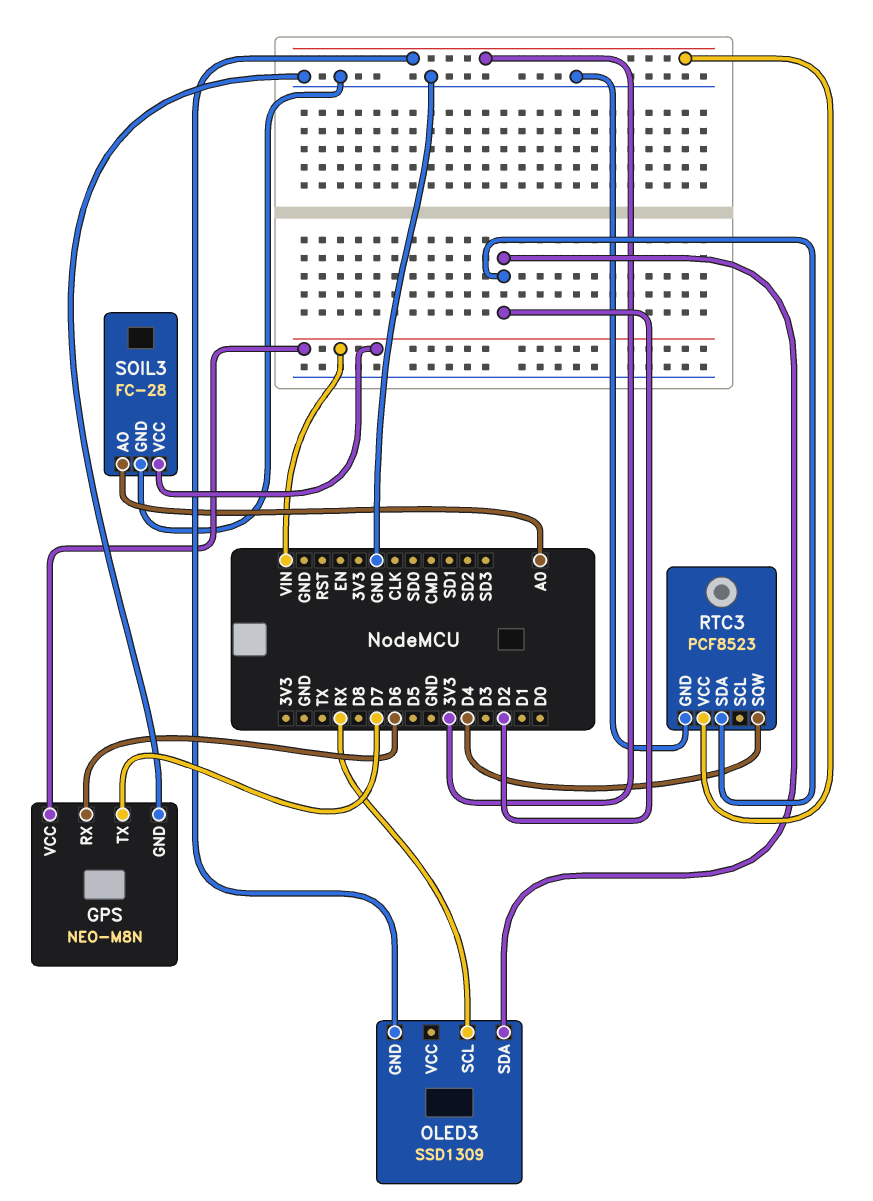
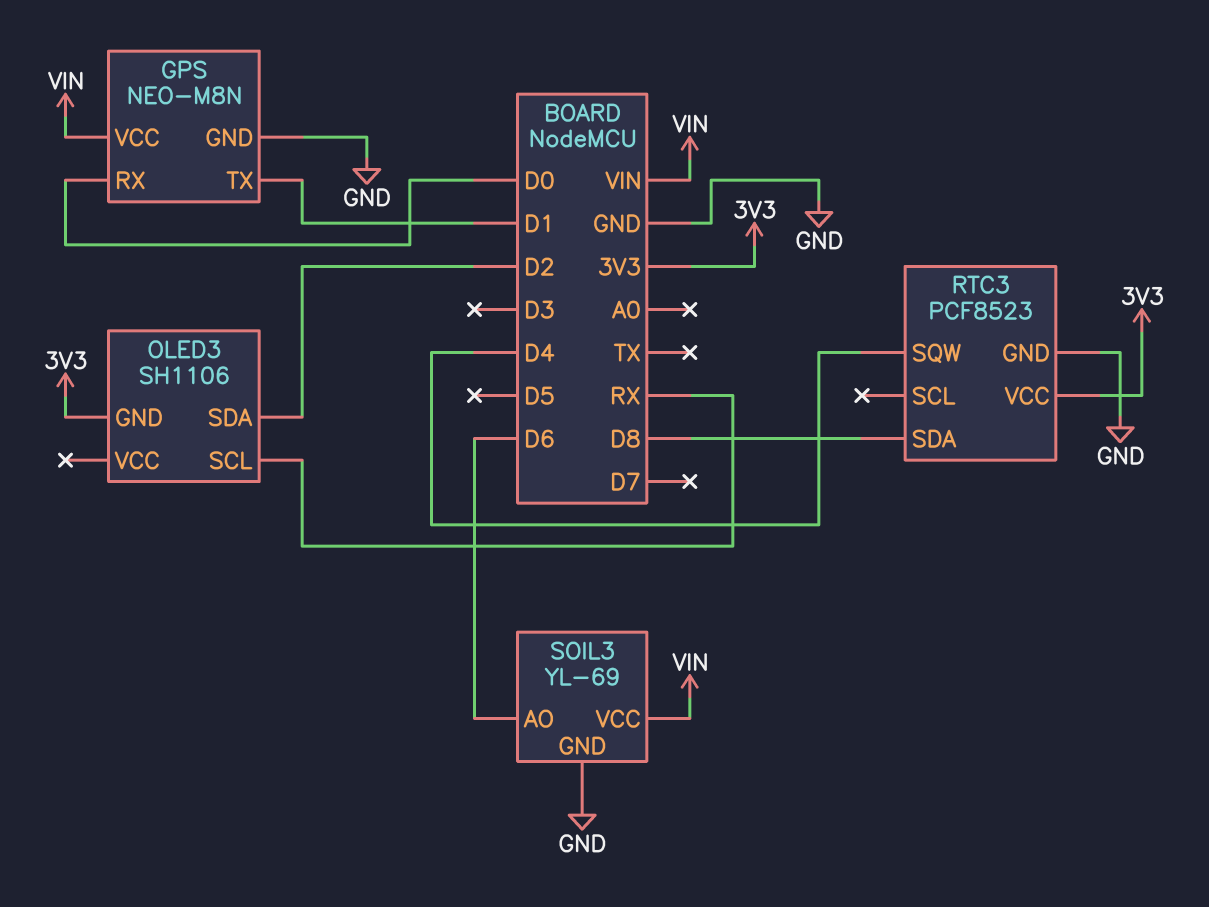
GPS pin RX: D6 -> D0
GPS pin TX: D7 -> D1
OLED3: SSD1309 -> SH1106
RTC3 pin SDA: D2 -> D8
SOIL3: FC-28 -> YL-69
SOIL3 pin AO: A0 -> D6

